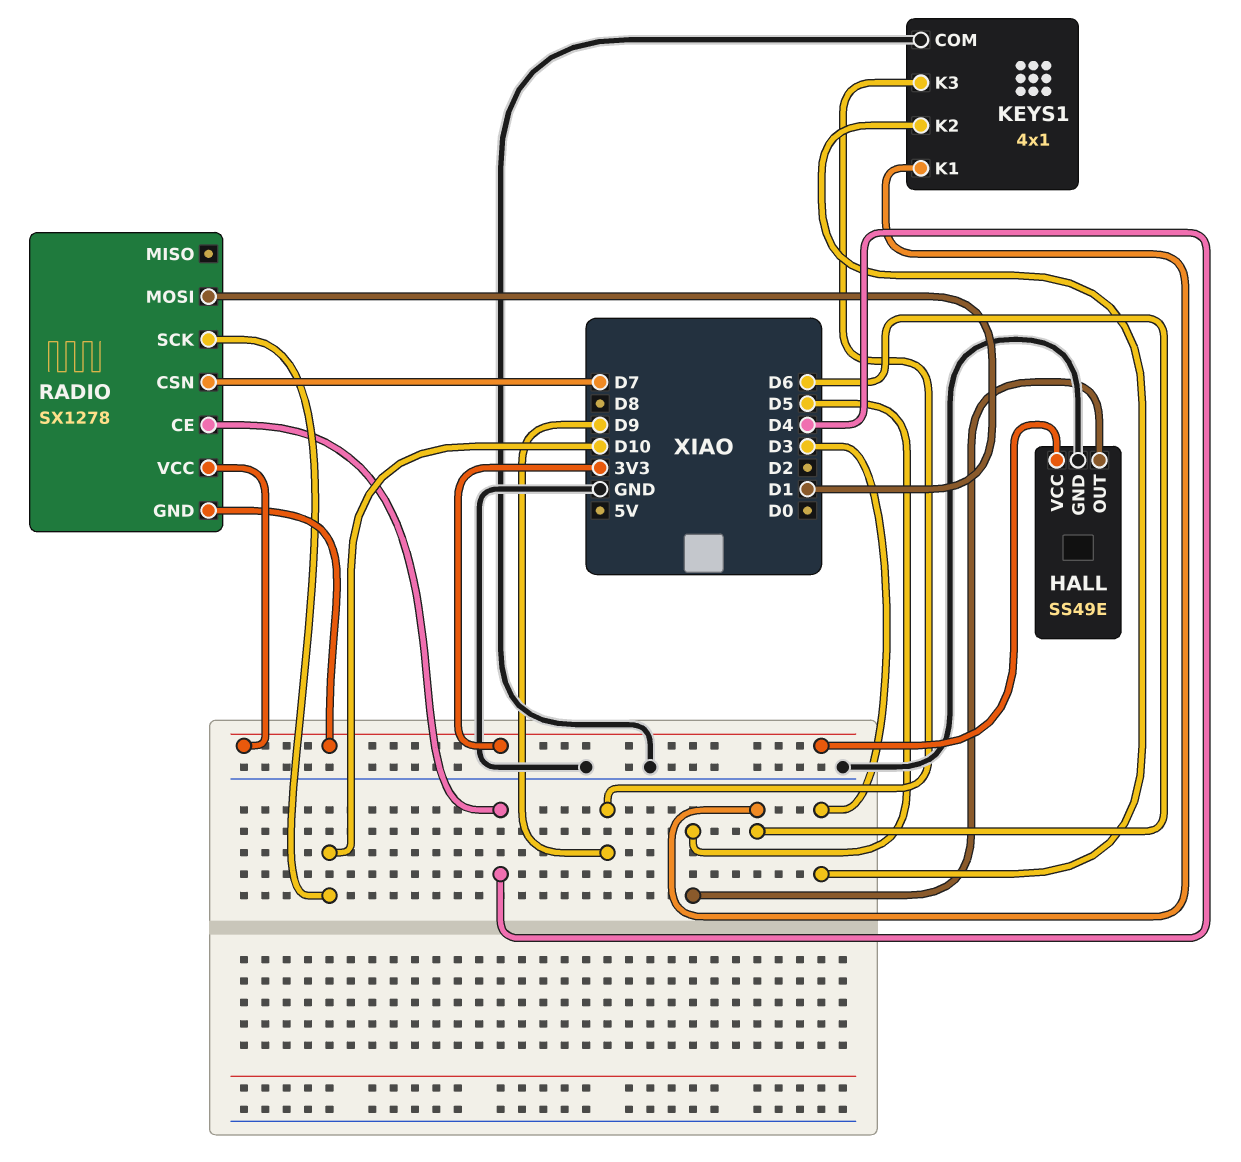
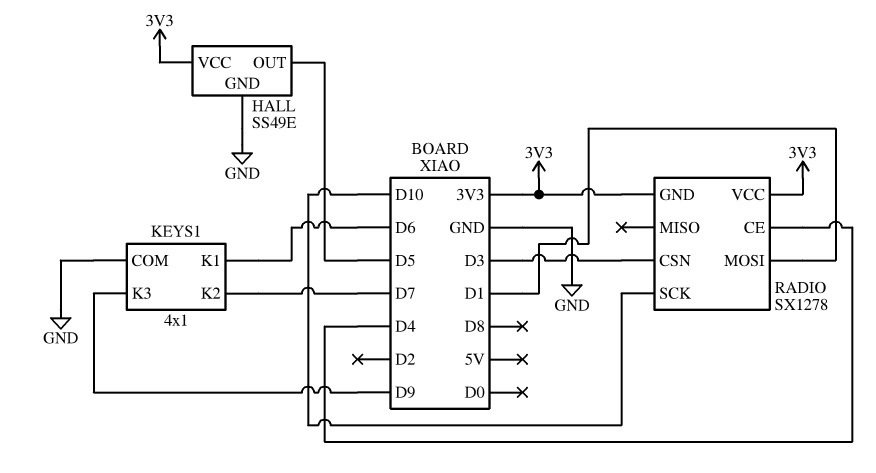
KEYS1 pin K2: D3 -> D7
RADIO pin CSN: D7 -> D3

